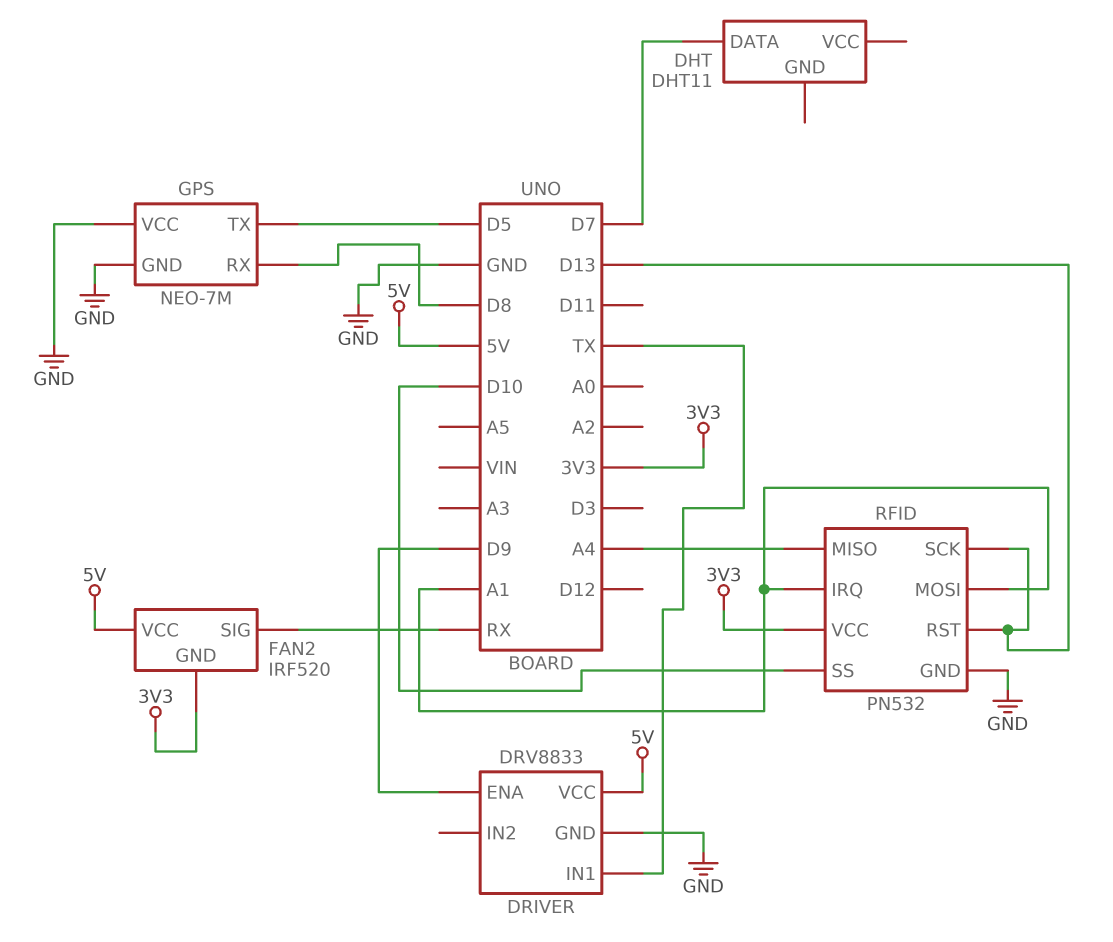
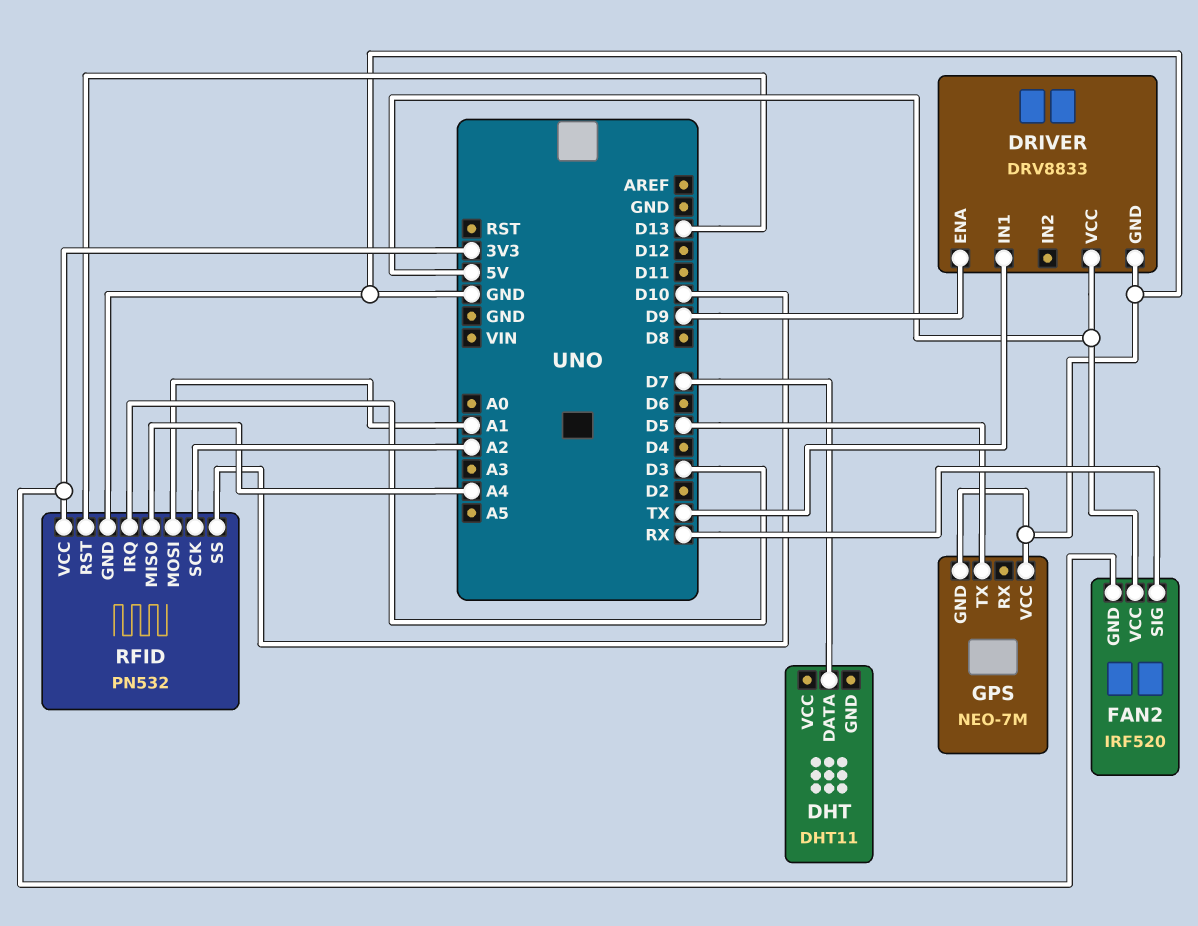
GPS pin RX: D8 -> none
RFID pin IRQ: A1 -> D3
RFID pin SCK: D13 -> A2

